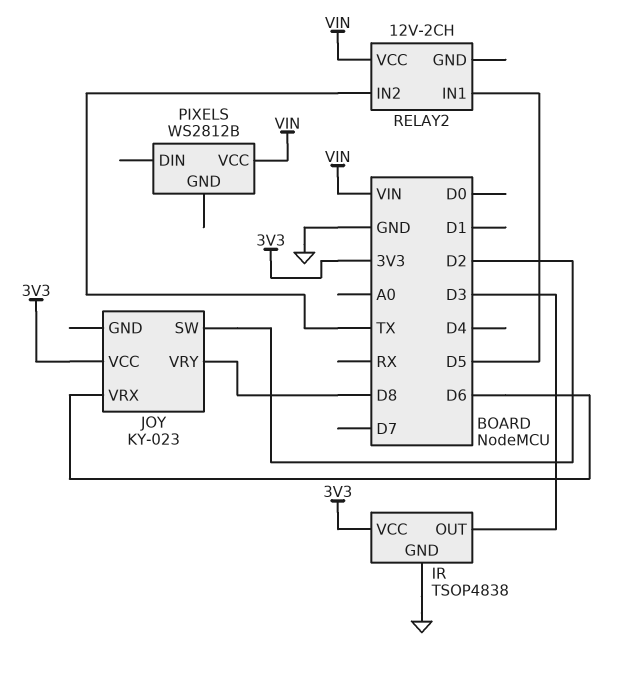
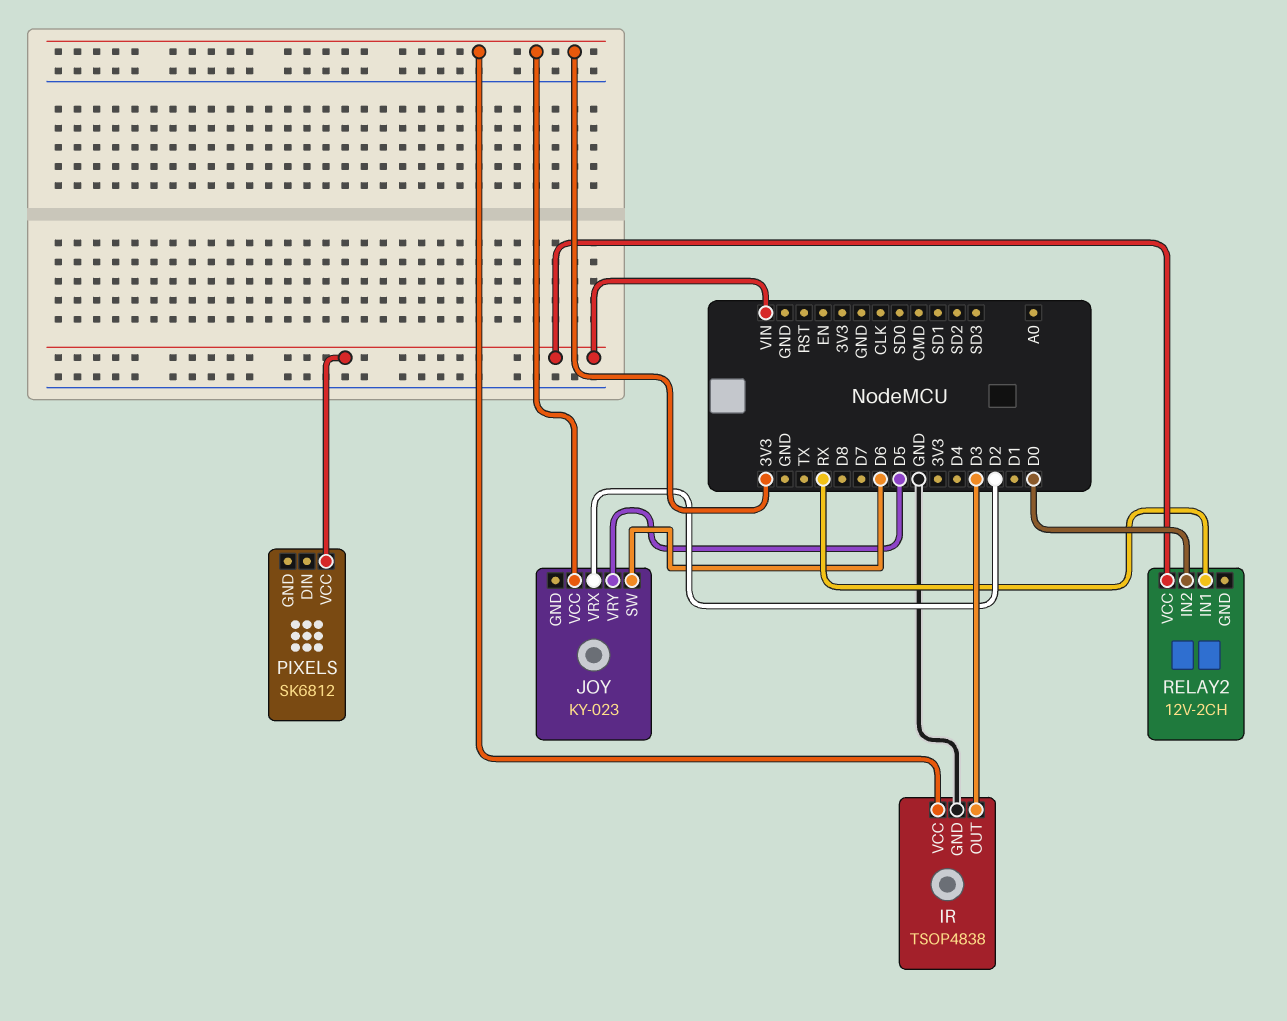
JOY pin SW: D2 -> D6
JOY pin VRX: D6 -> D2
JOY pin VRY: D8 -> D5
PIXELS: WS2812B -> SK6812
RELAY2 pin IN1: D5 -> RX
RELAY2 pin IN2: TX -> D0

